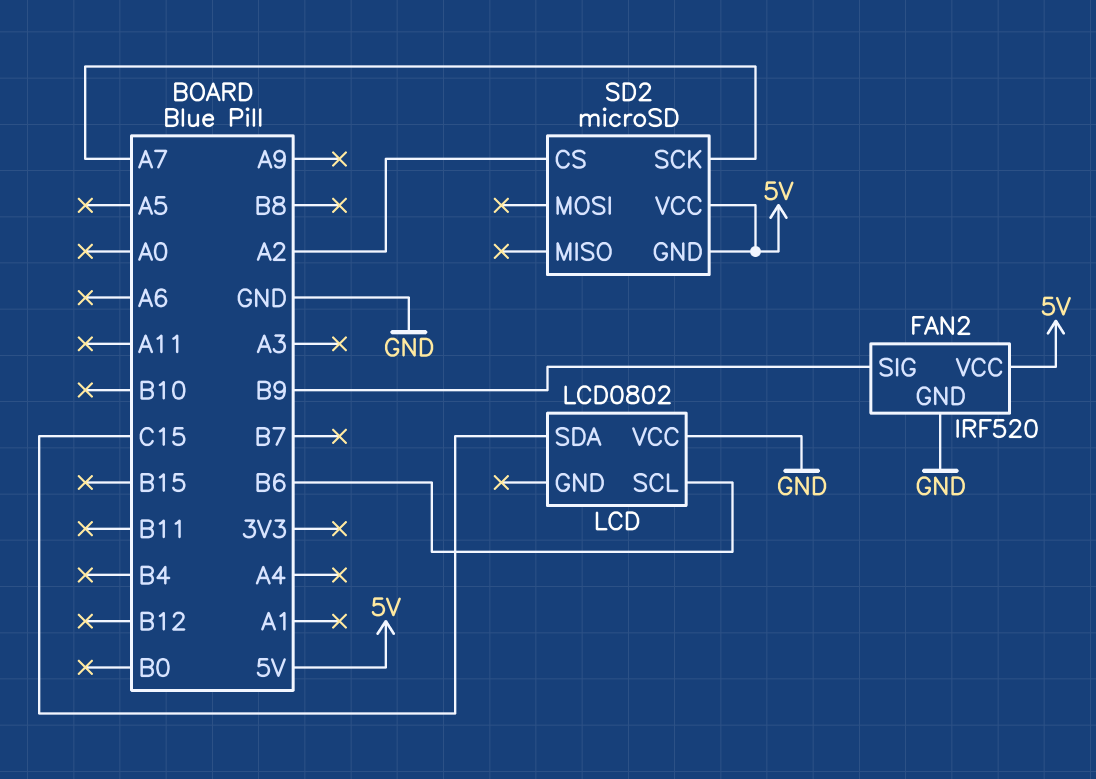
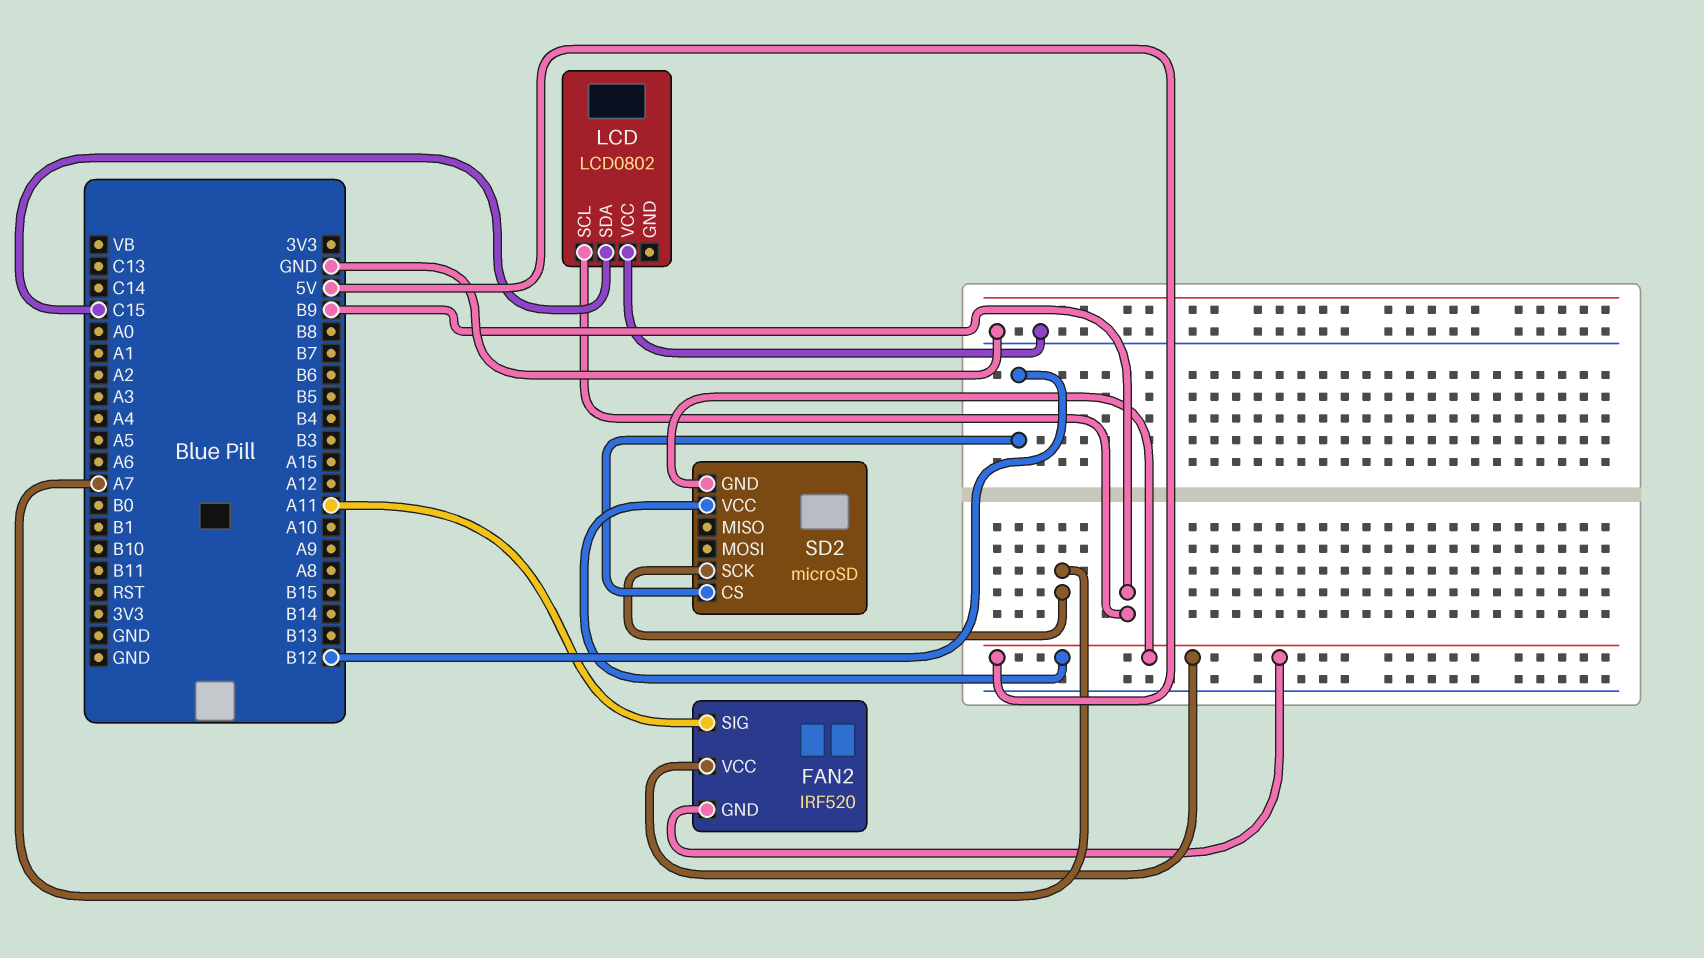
FAN2 pin GND: GND -> 5V
FAN2 pin SIG: B9 -> A11
LCD pin SCL: B6 -> B9
SD2 pin CS: A2 -> B12

